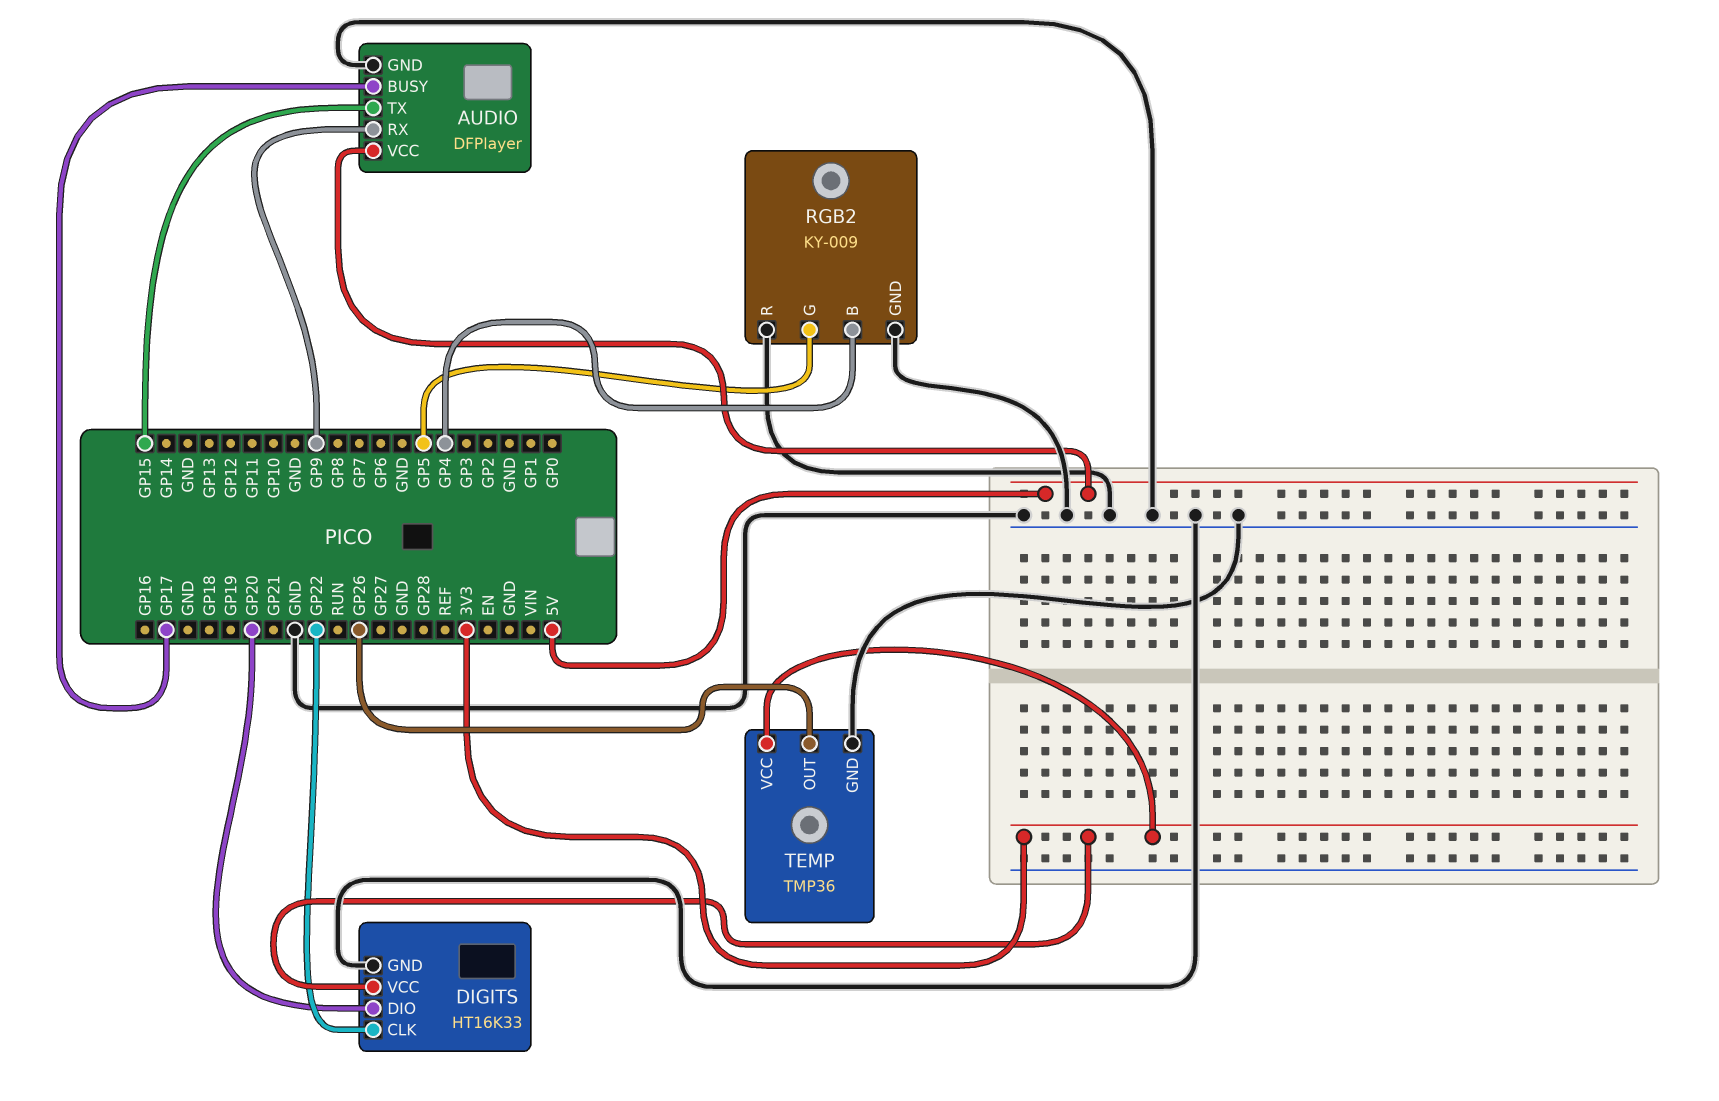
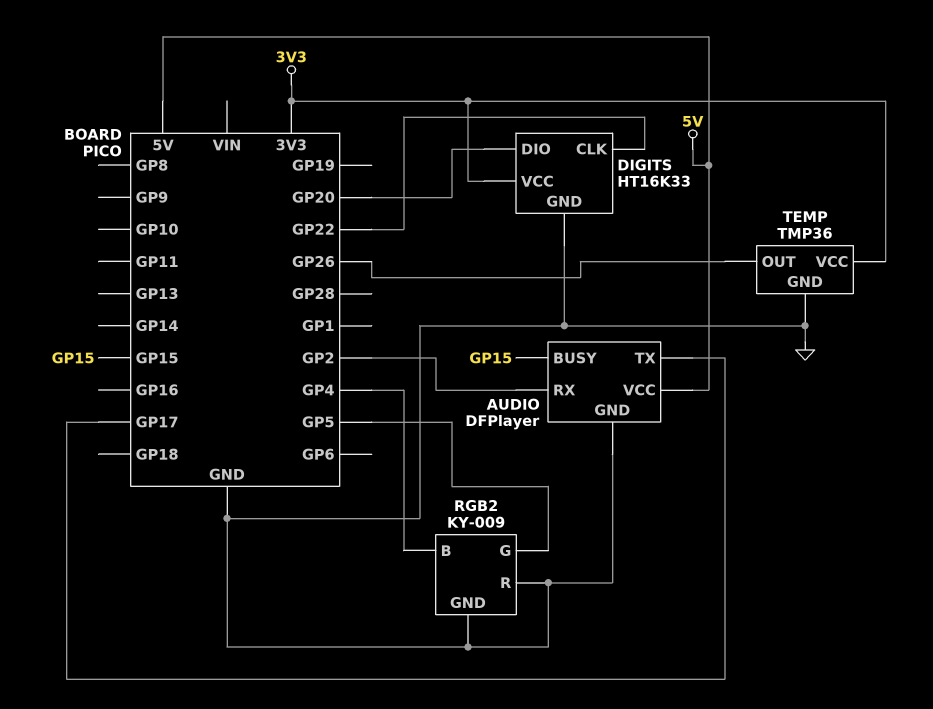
AUDIO pin BUSY: GP17 -> GP15
AUDIO pin RX: GP9 -> GP2
AUDIO pin TX: GP15 -> GP17

